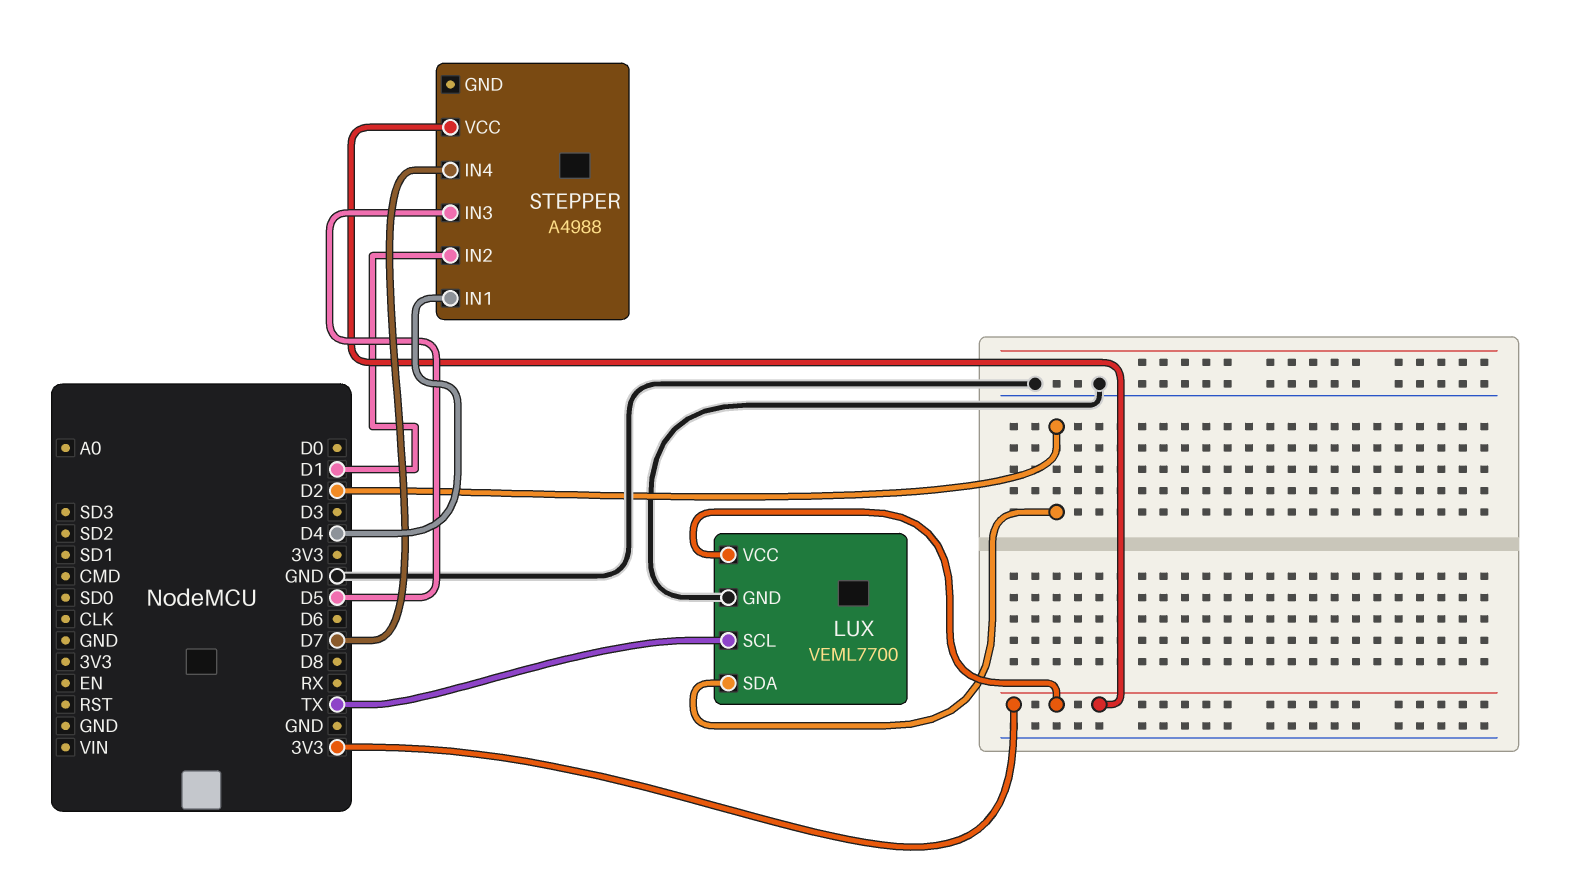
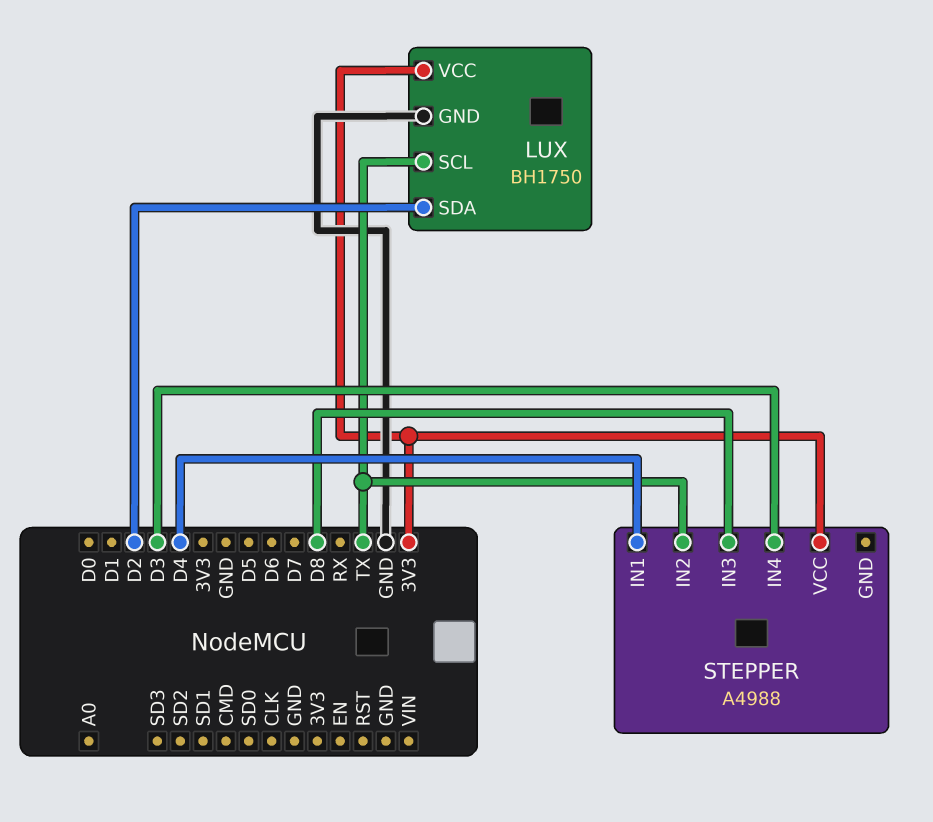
LUX: VEML7700 -> BH1750
STEPPER pin IN2: D1 -> TX
STEPPER pin IN3: D5 -> D8
STEPPER pin IN4: D7 -> D3

